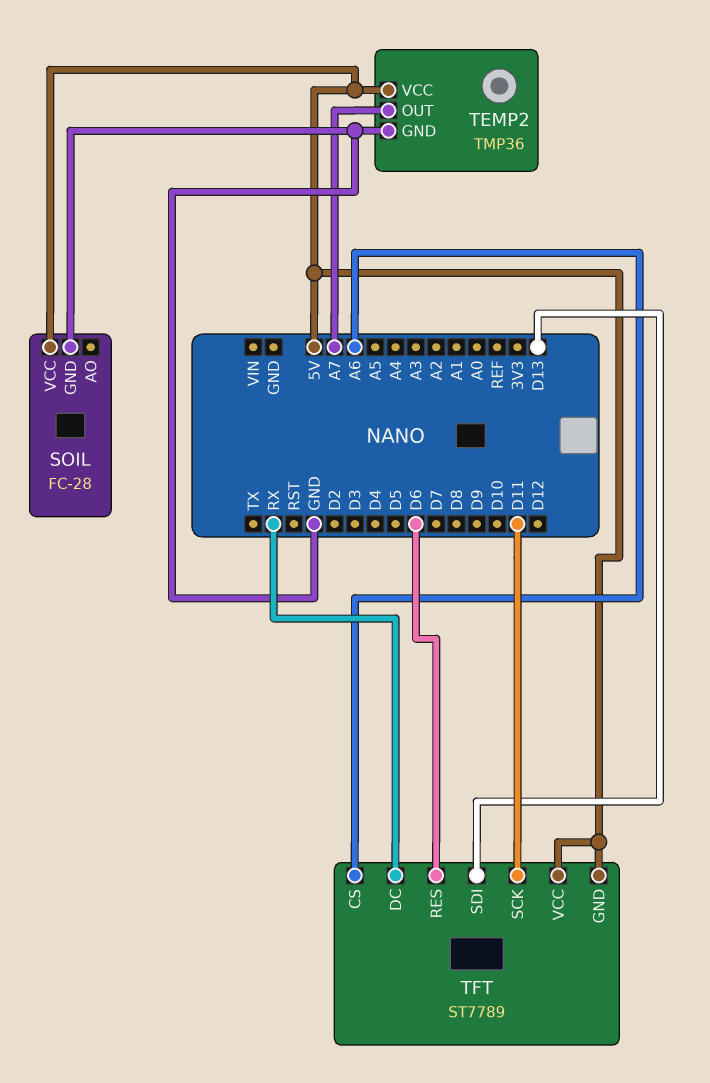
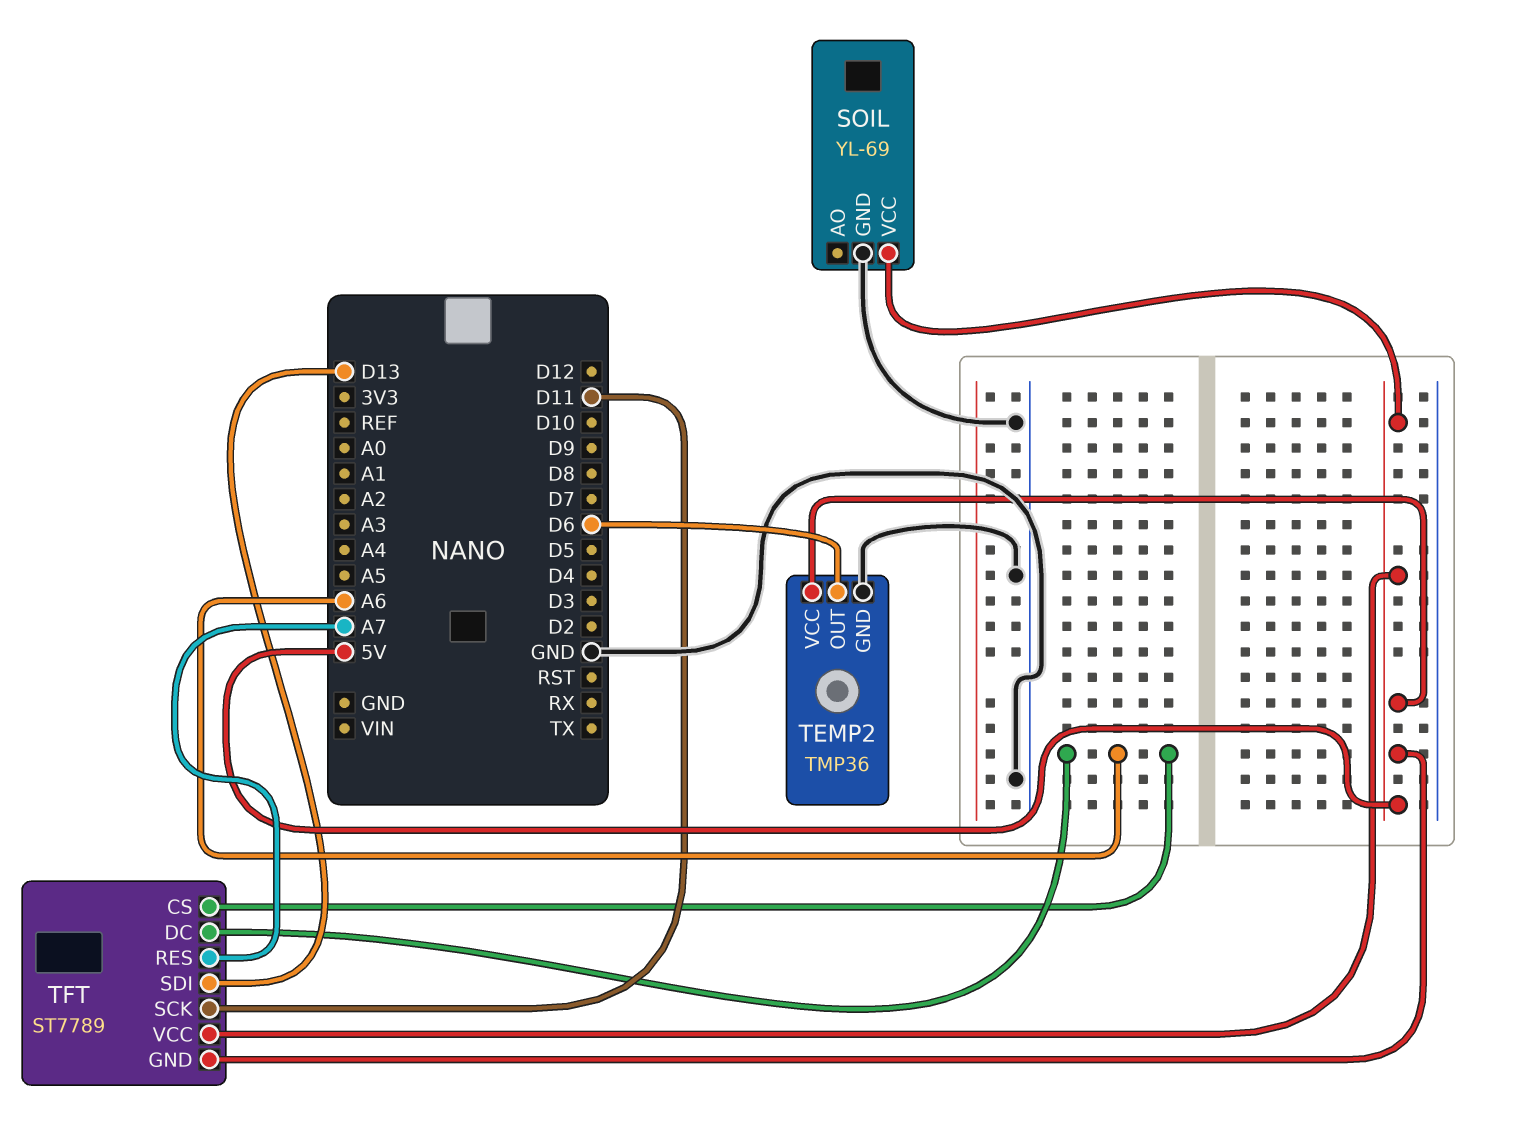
SOIL: FC-28 -> YL-69
TEMP2 pin OUT: A7 -> D6
TFT pin DC: RX -> A6
TFT pin RES: D6 -> A7

